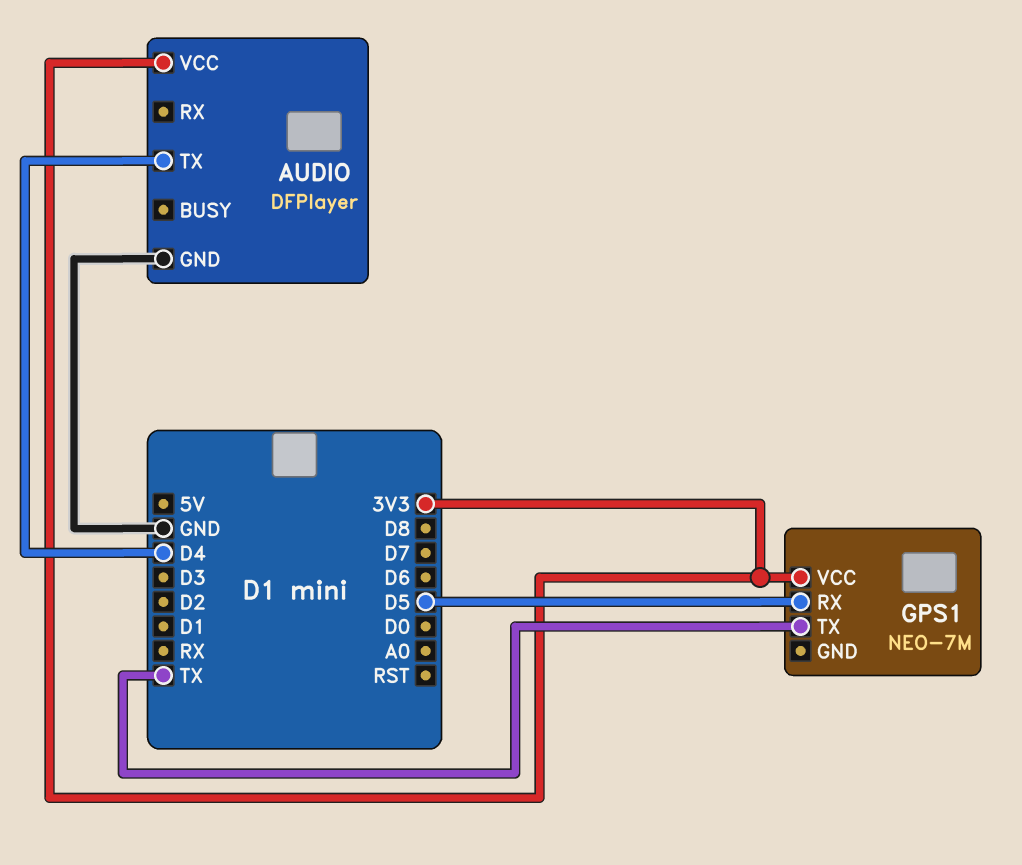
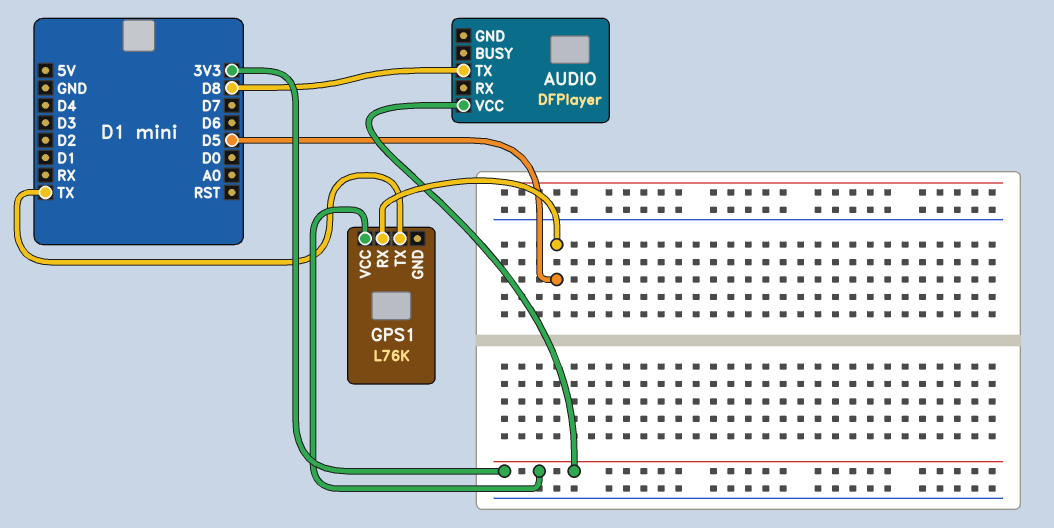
AUDIO pin GND: GND -> none
AUDIO pin TX: D4 -> D8
GPS1: NEO-7M -> L76K

